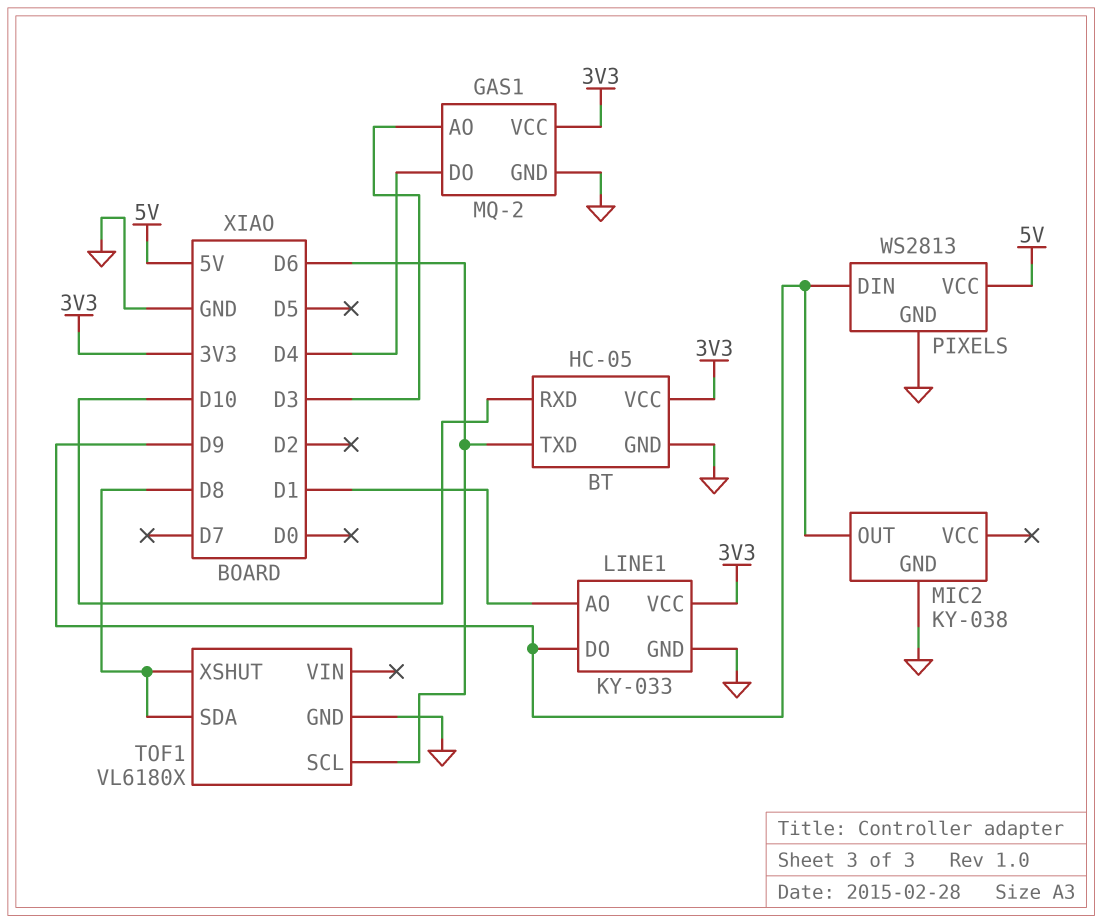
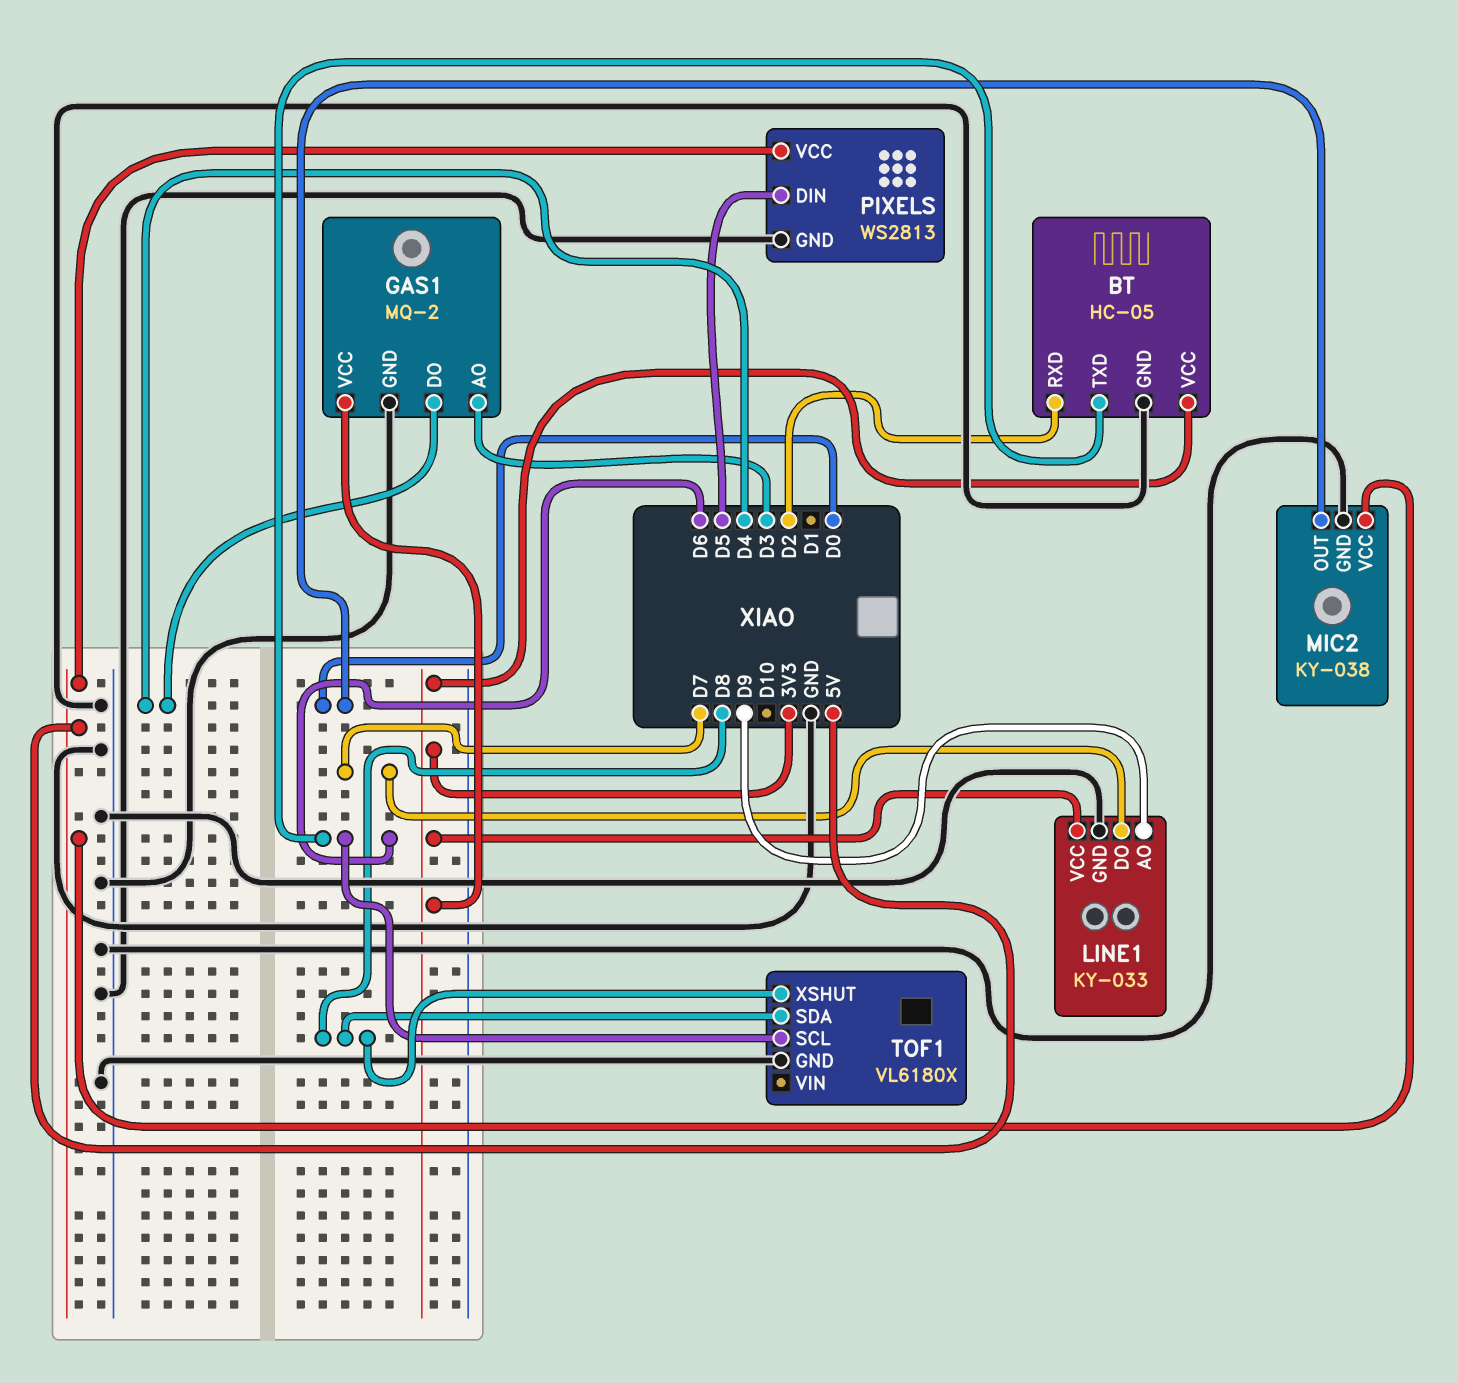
BT pin RXD: D10 -> D2
LINE1 pin AO: D1 -> D9
LINE1 pin DO: D9 -> D7
MIC2 pin OUT: D9 -> D0
MIC2 pin VCC: none -> 5V
PIXELS pin DIN: D9 -> D5

